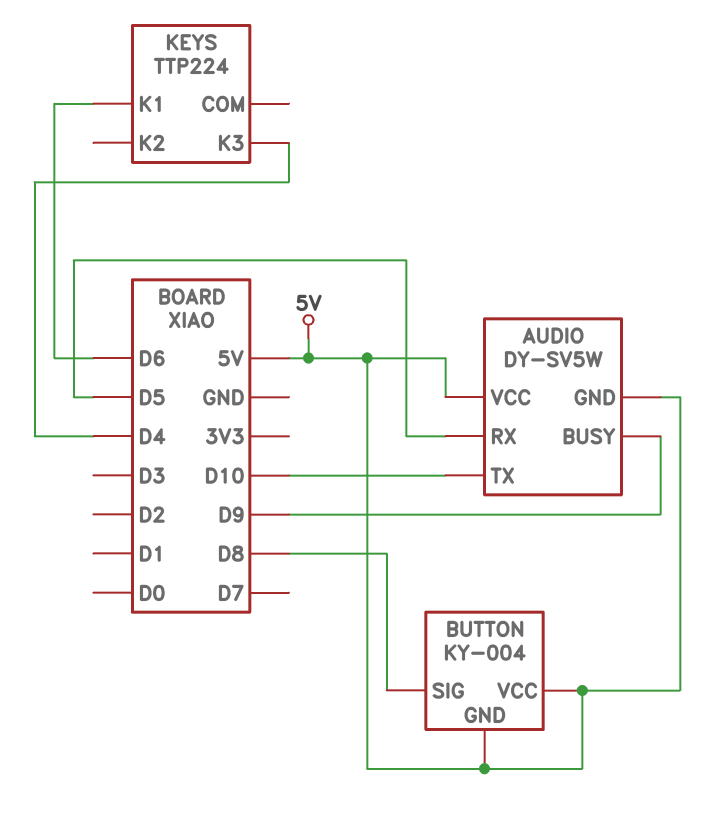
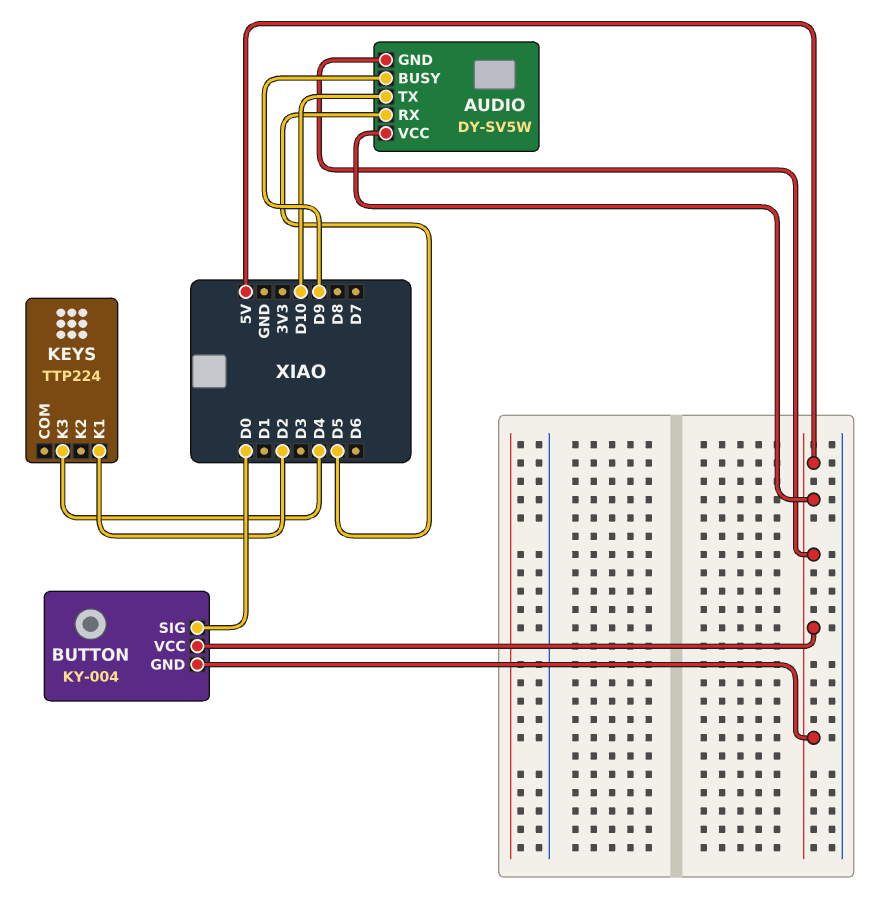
BUTTON pin SIG: D8 -> D0
KEYS pin K1: D6 -> D2

